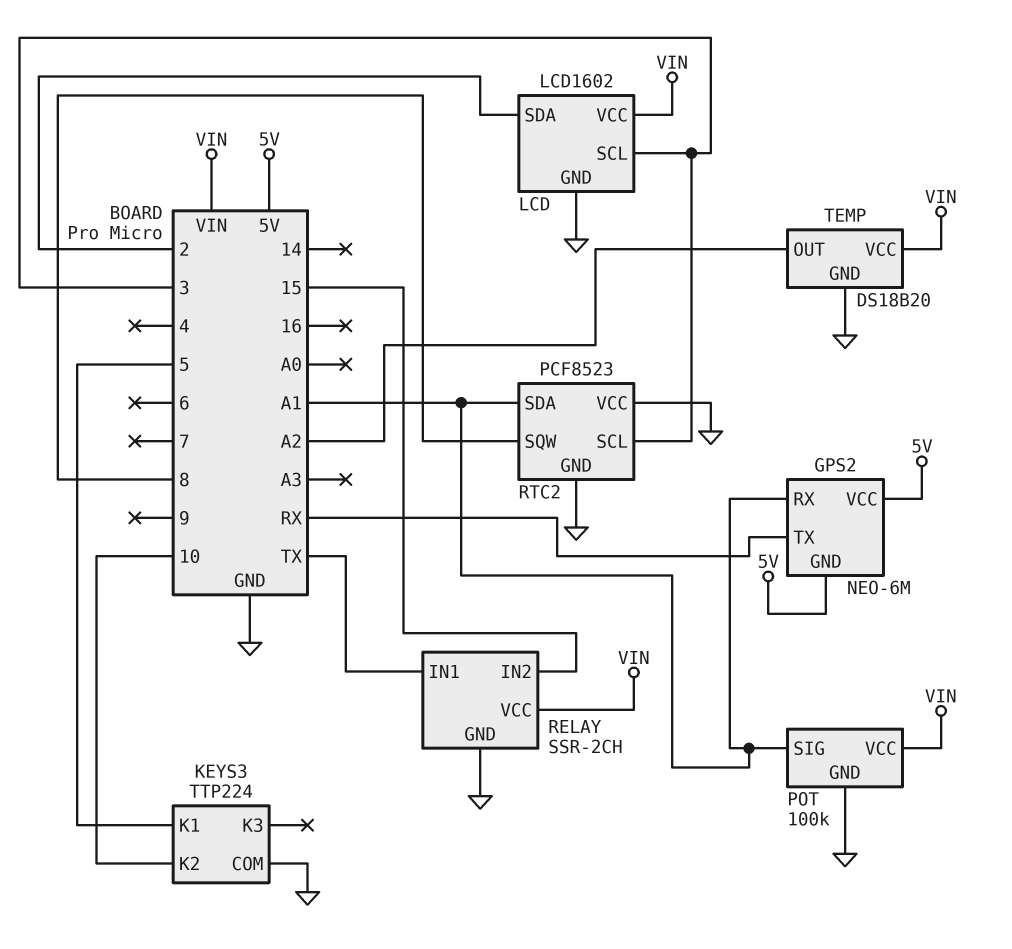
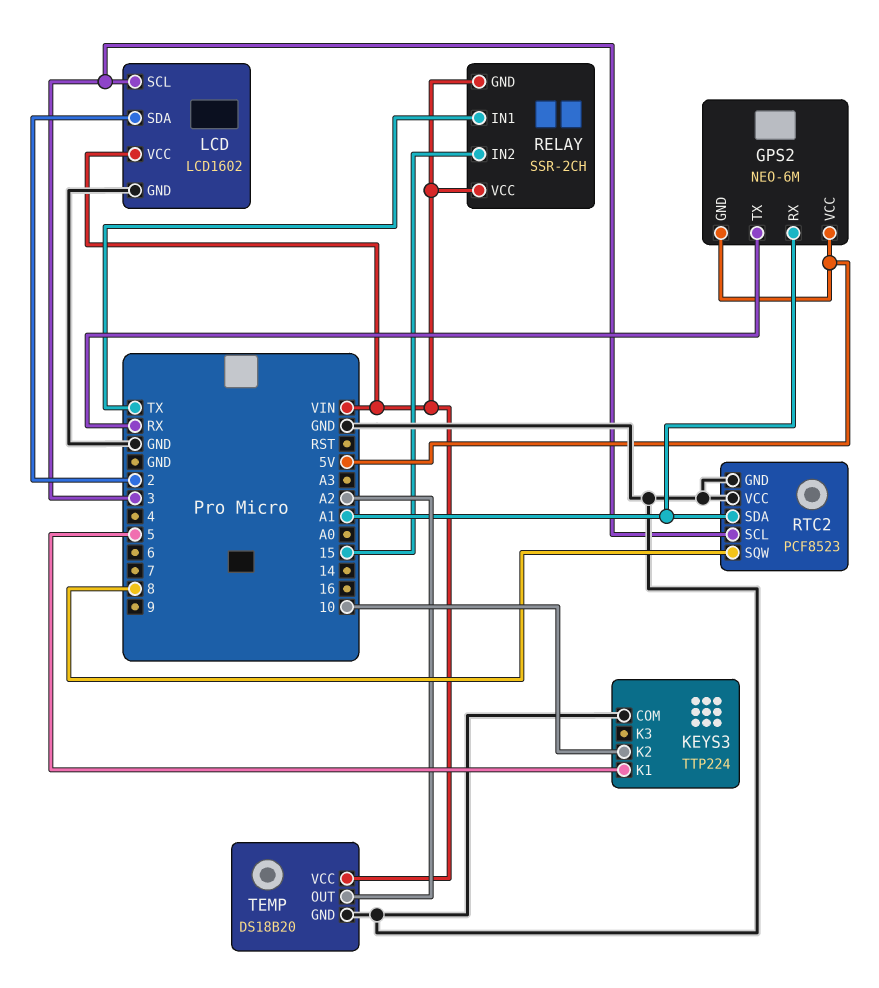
POT: 100k -> none
POT pin GND: GND -> none
POT pin SIG: A1 -> none
POT pin VCC: VIN -> none
RELAY pin GND: GND -> VIN

